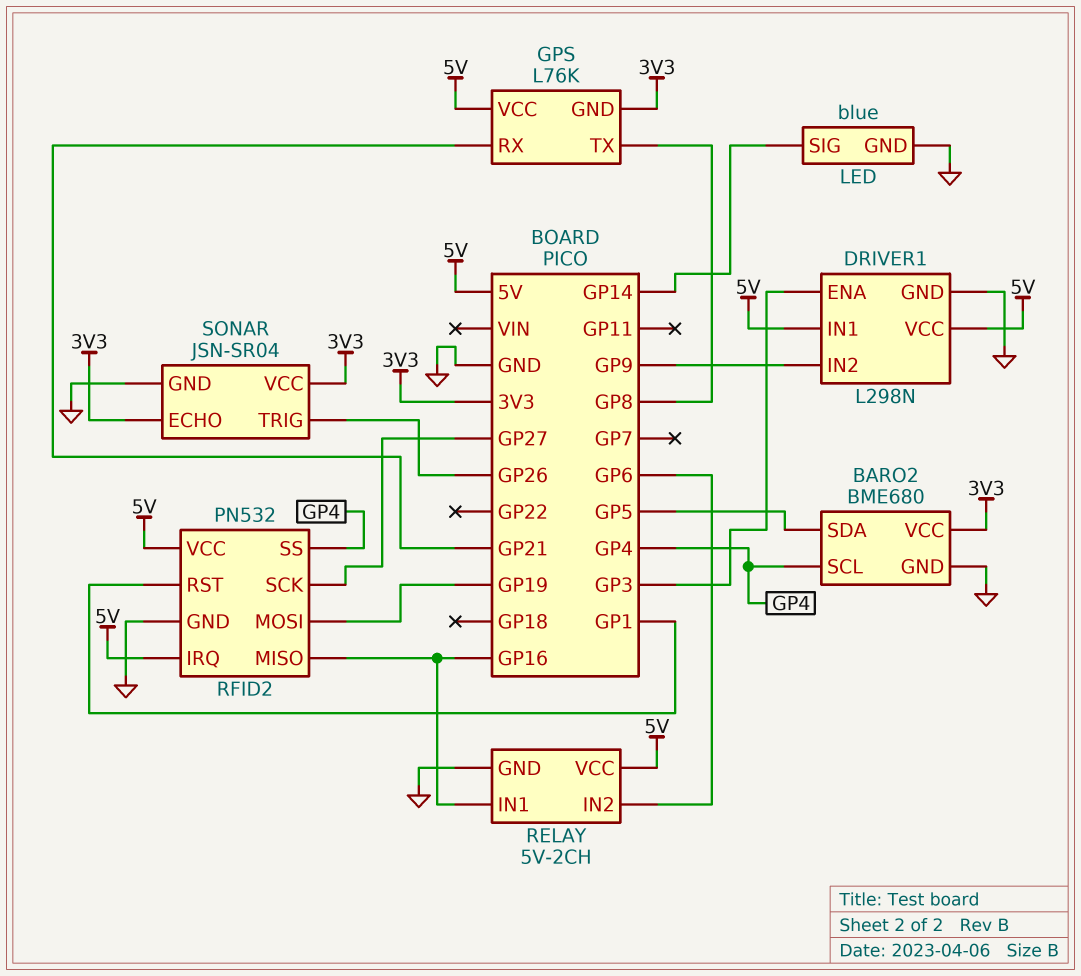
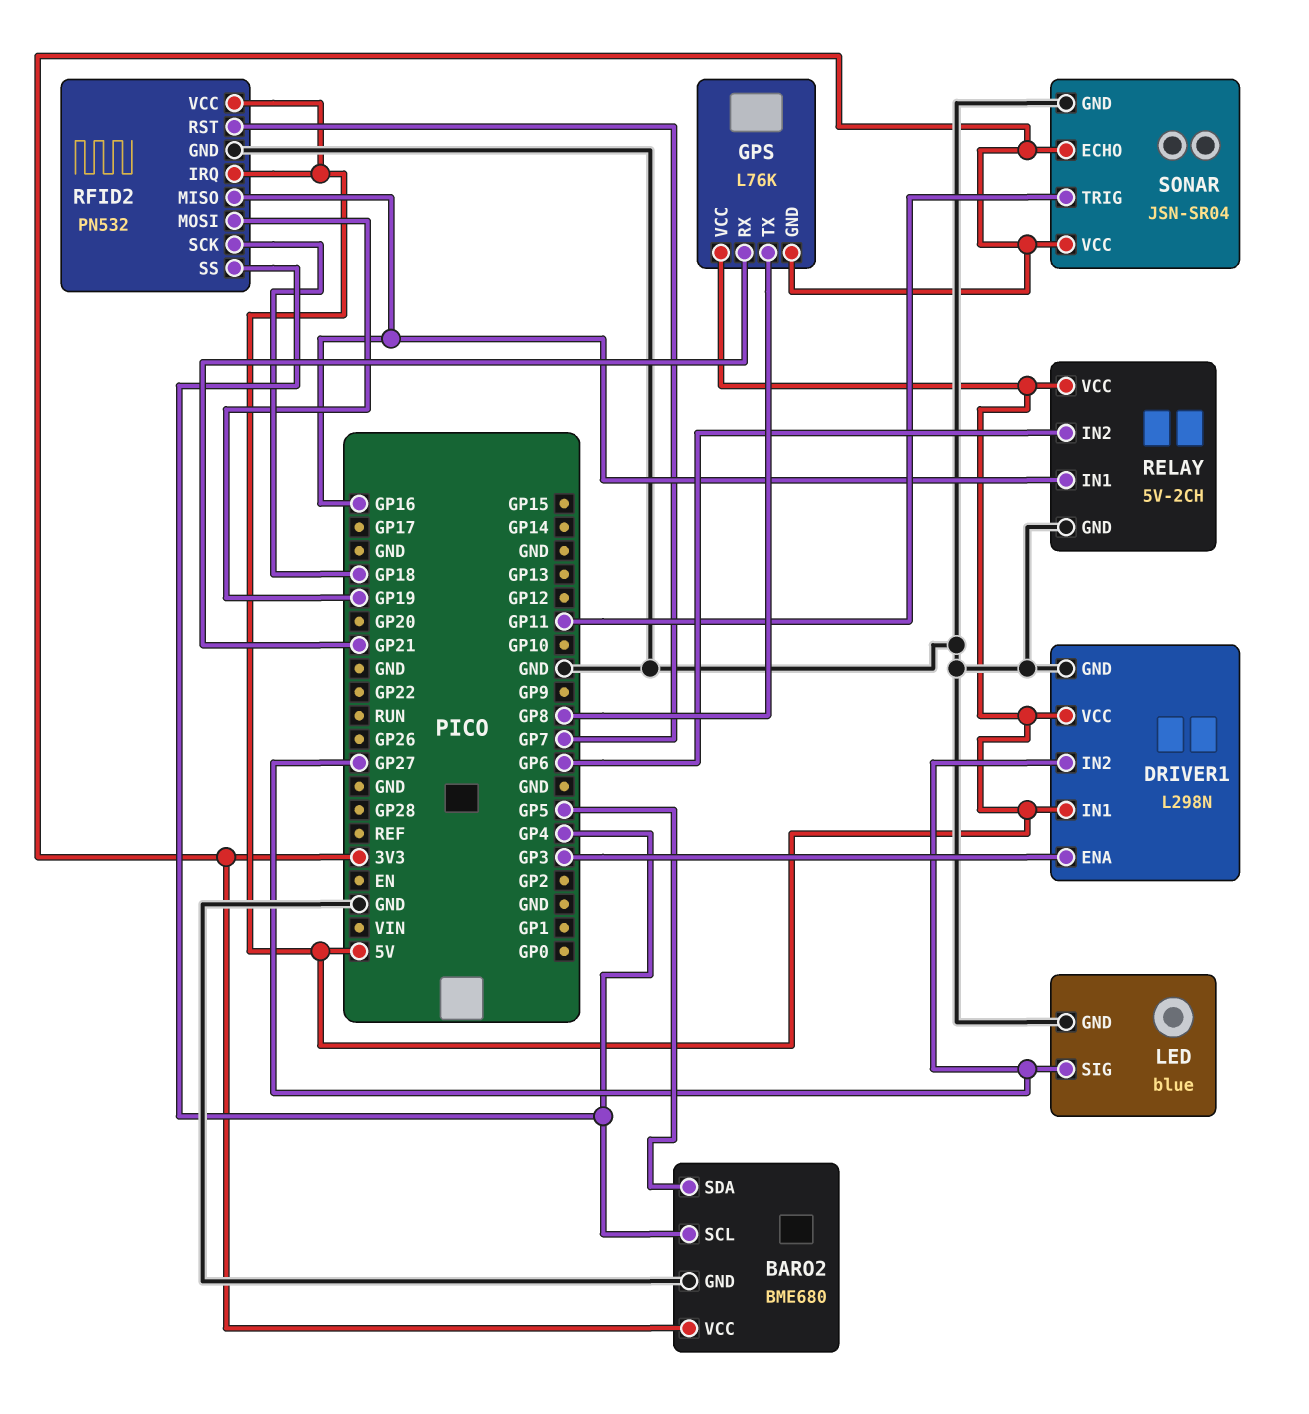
DRIVER1 pin IN2: GP9 -> GP27
LED pin SIG: GP14 -> GP27
RFID2 pin RST: GP1 -> GP7
RFID2 pin SCK: GP27 -> GP18
SONAR pin TRIG: GP26 -> GP11

